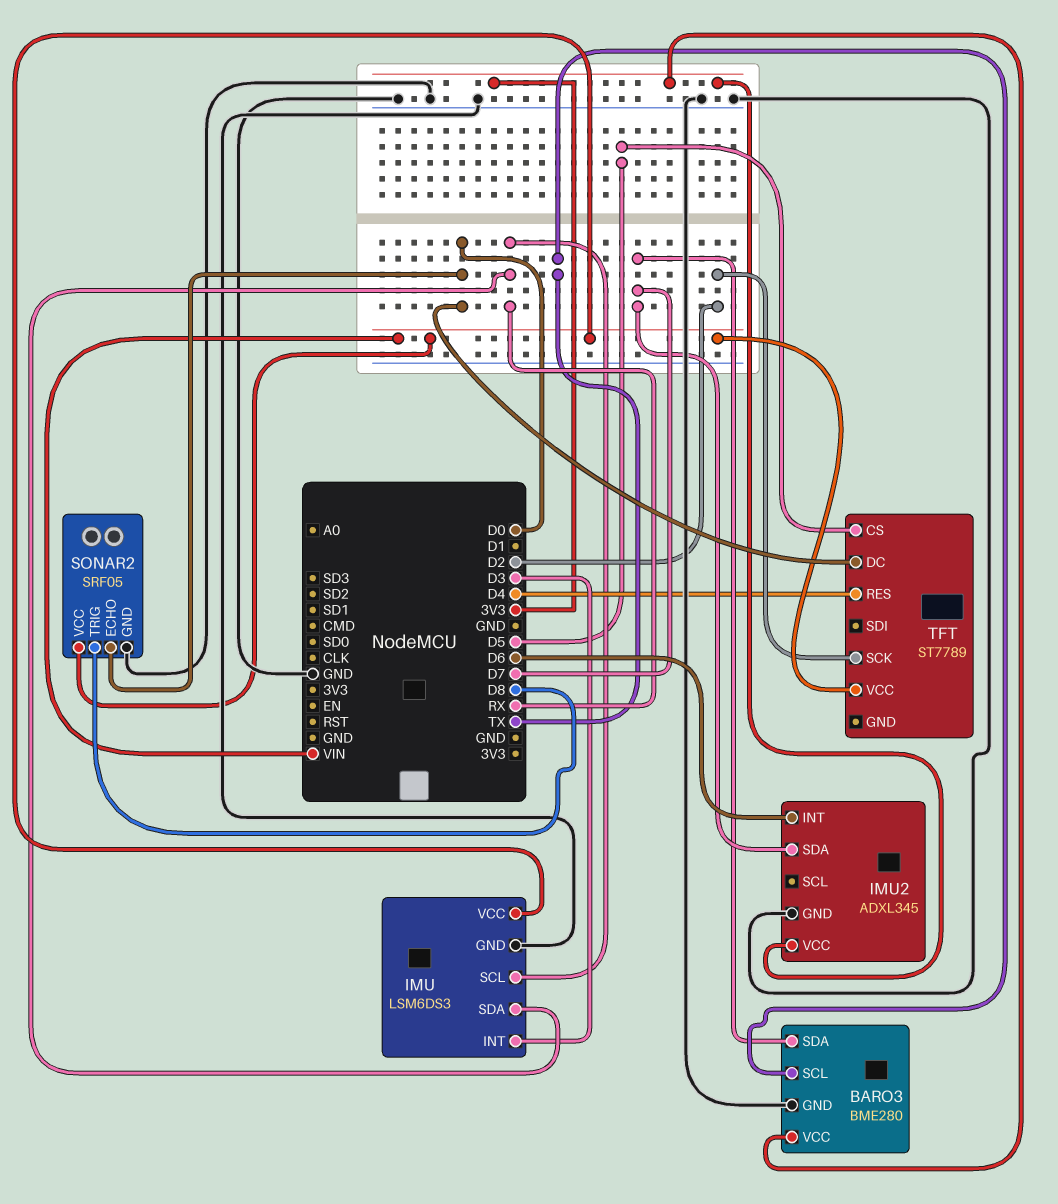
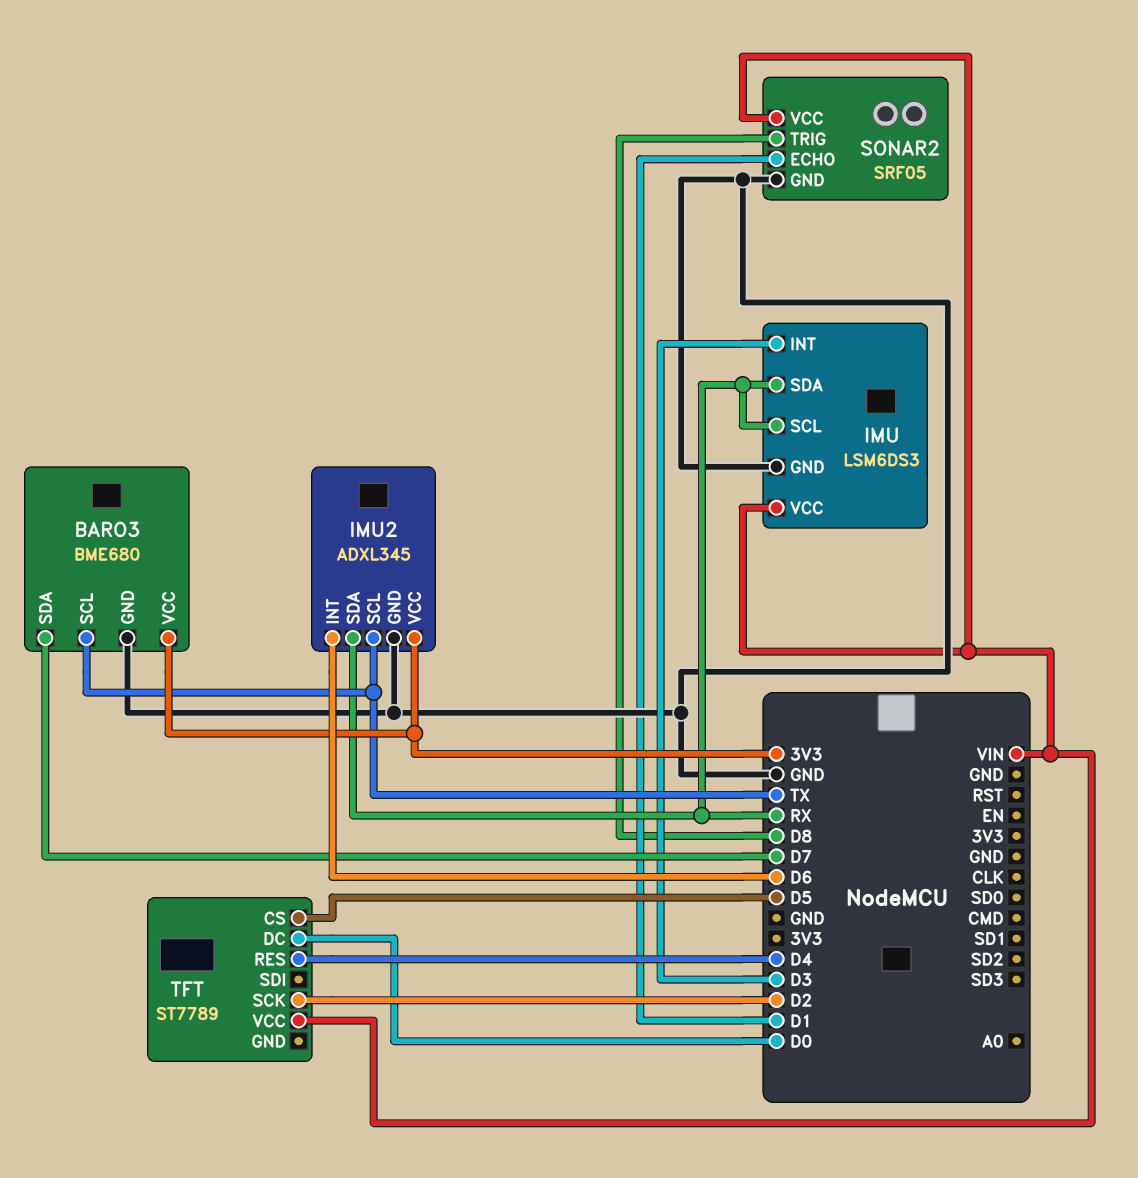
BARO3: BME280 -> BME680
IMU2 pin SCL: none -> TX
IMU2 pin SDA: D7 -> RX
SONAR2 pin ECHO: D0 -> D1

